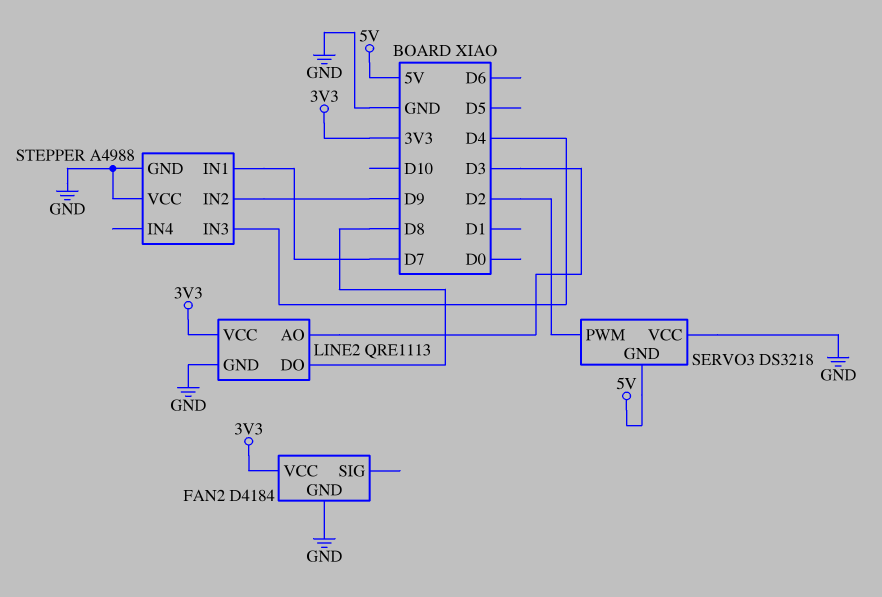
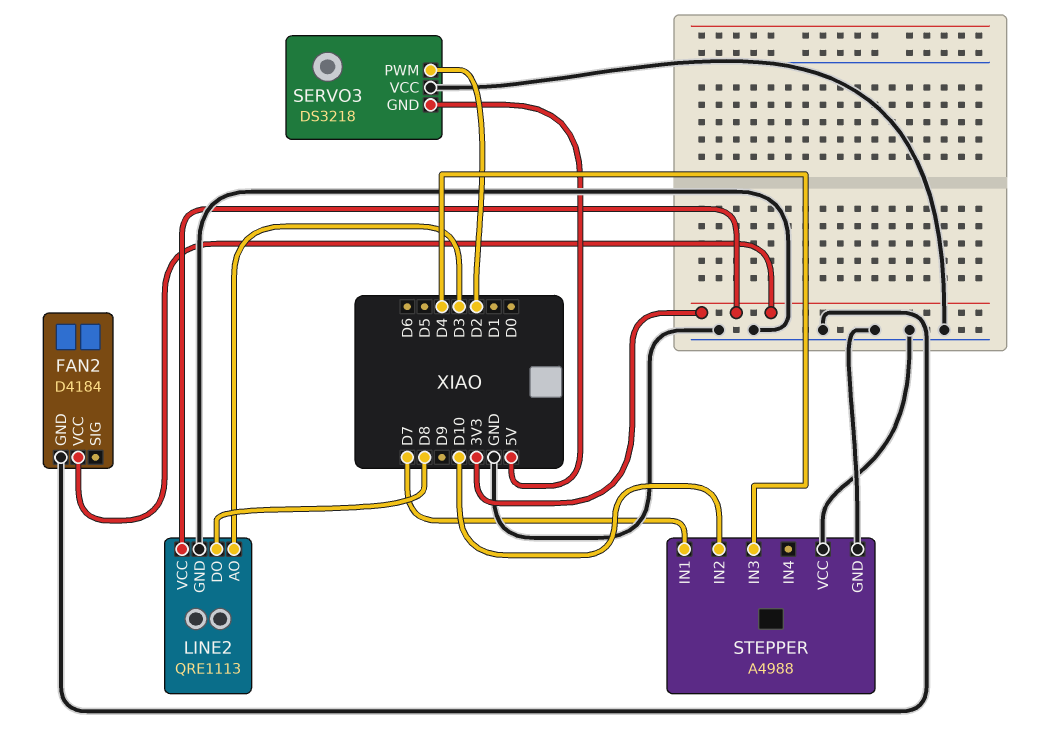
STEPPER pin IN2: D9 -> D10

